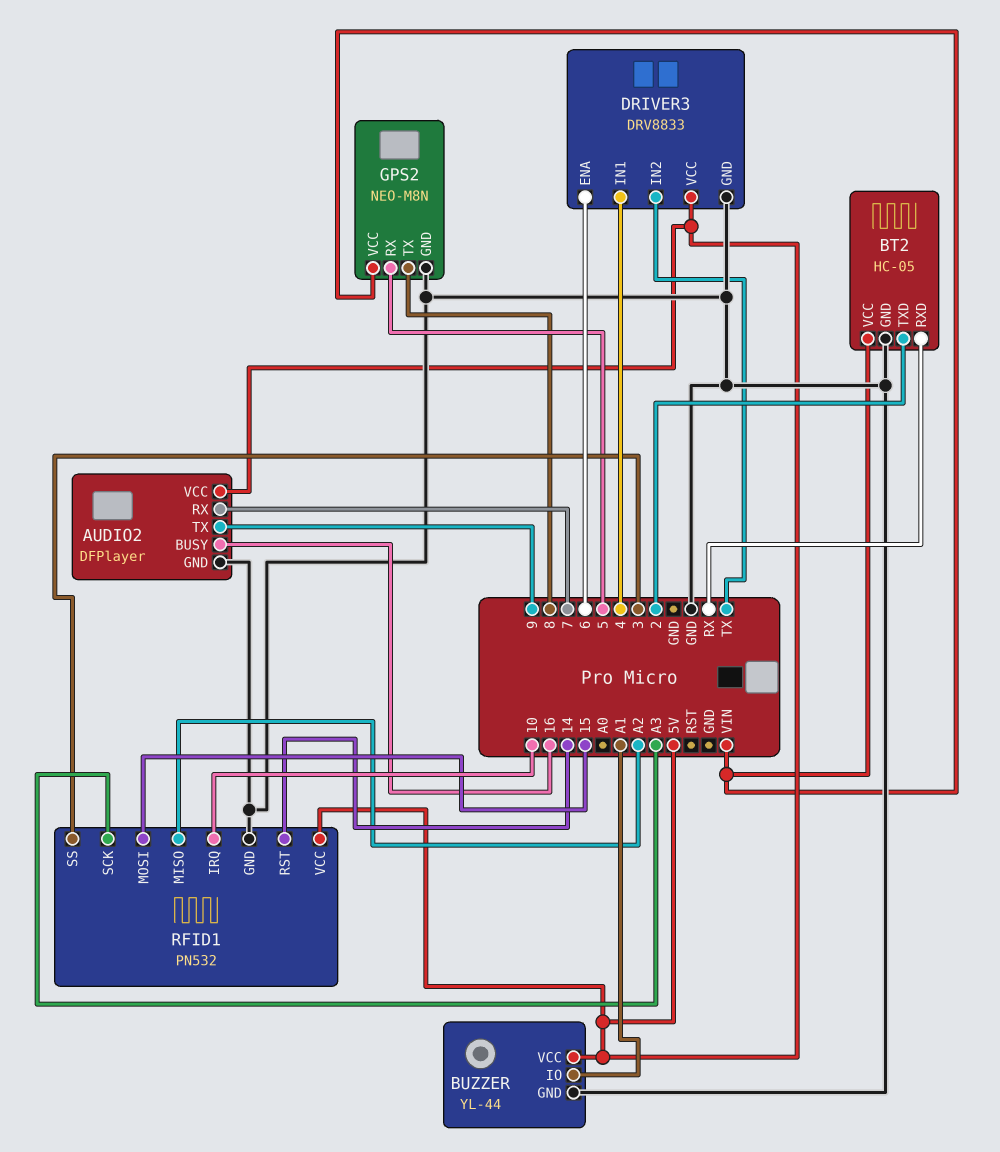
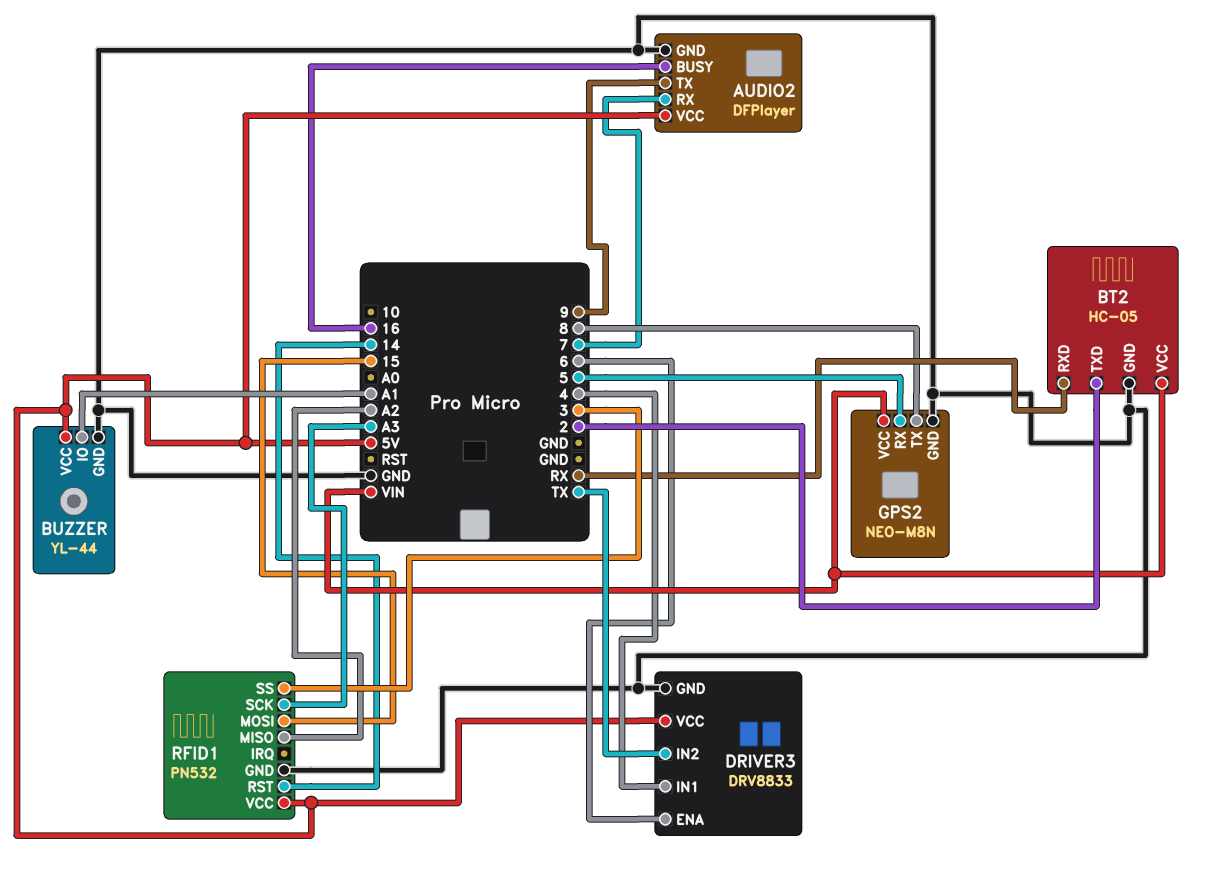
RFID1 pin IRQ: 10 -> none

